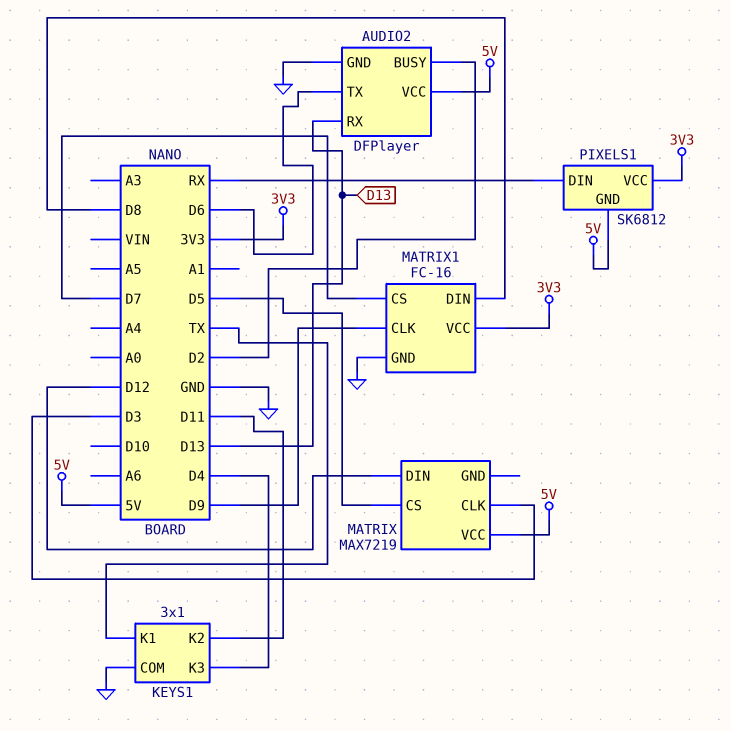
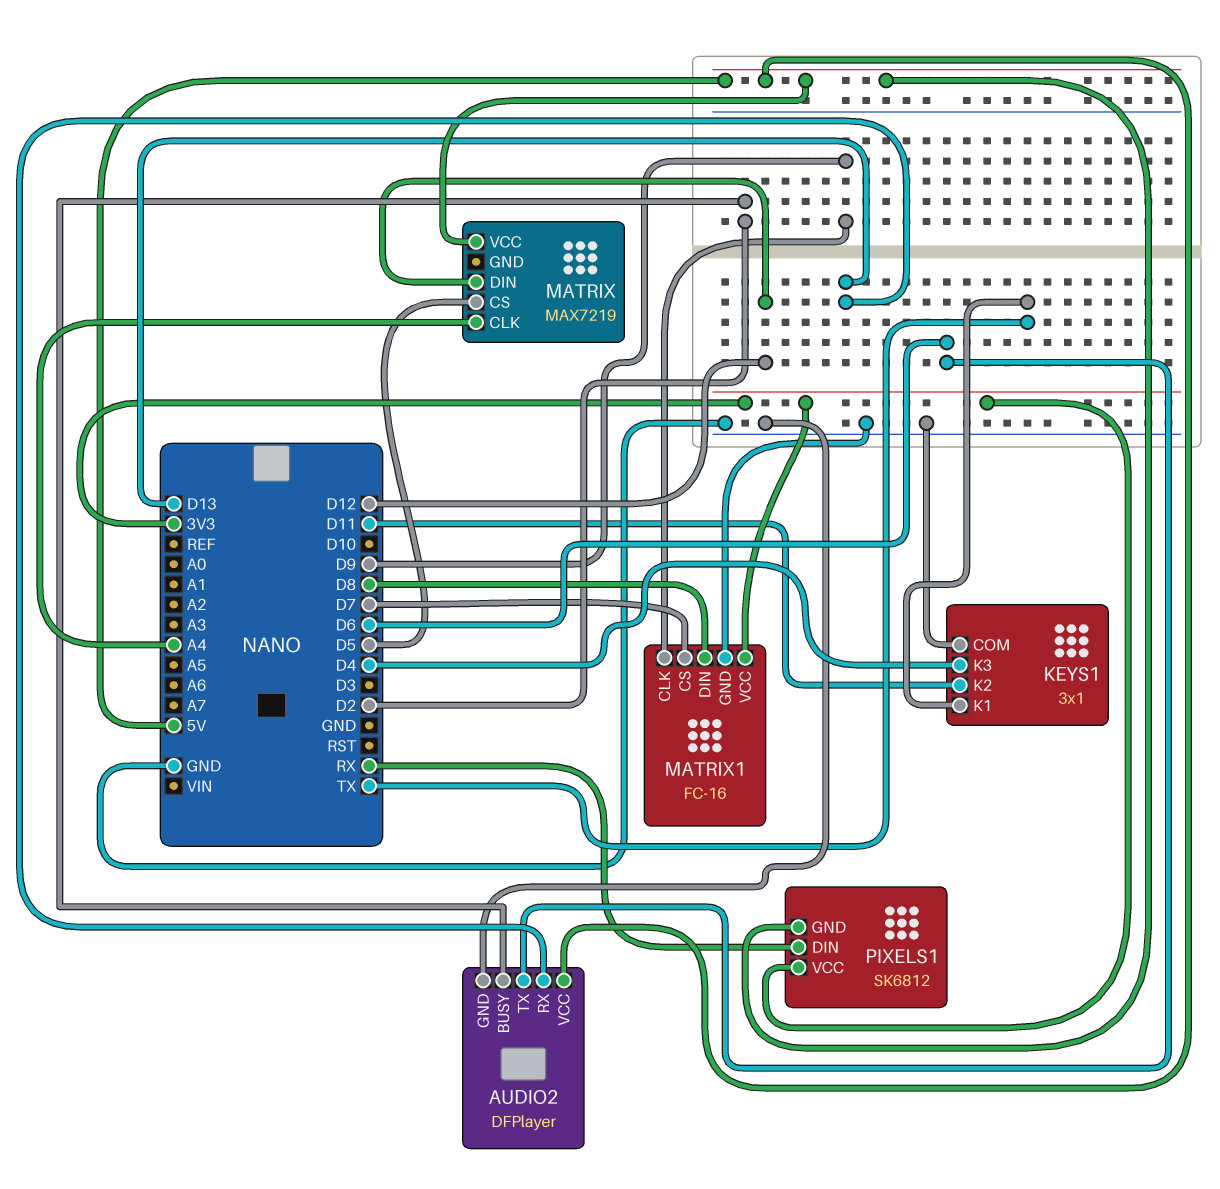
MATRIX pin CLK: D3 -> A4

